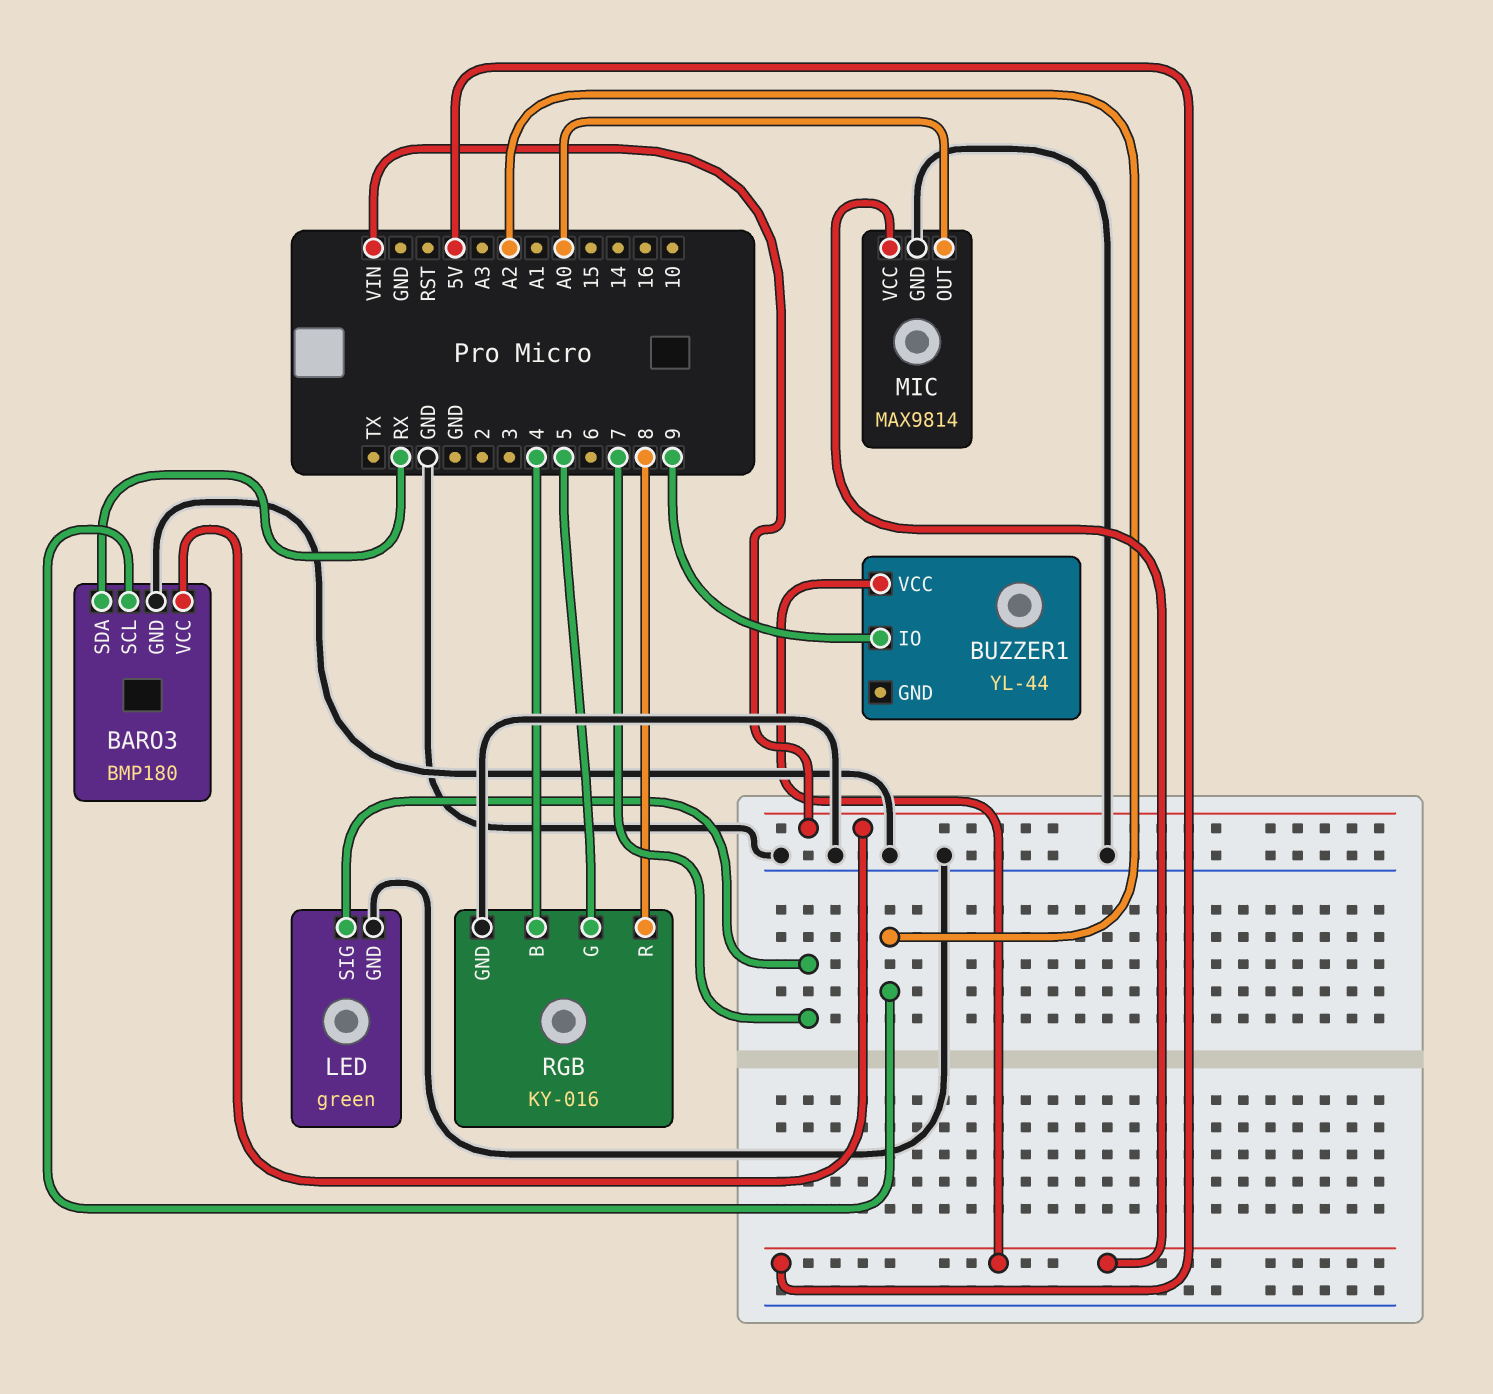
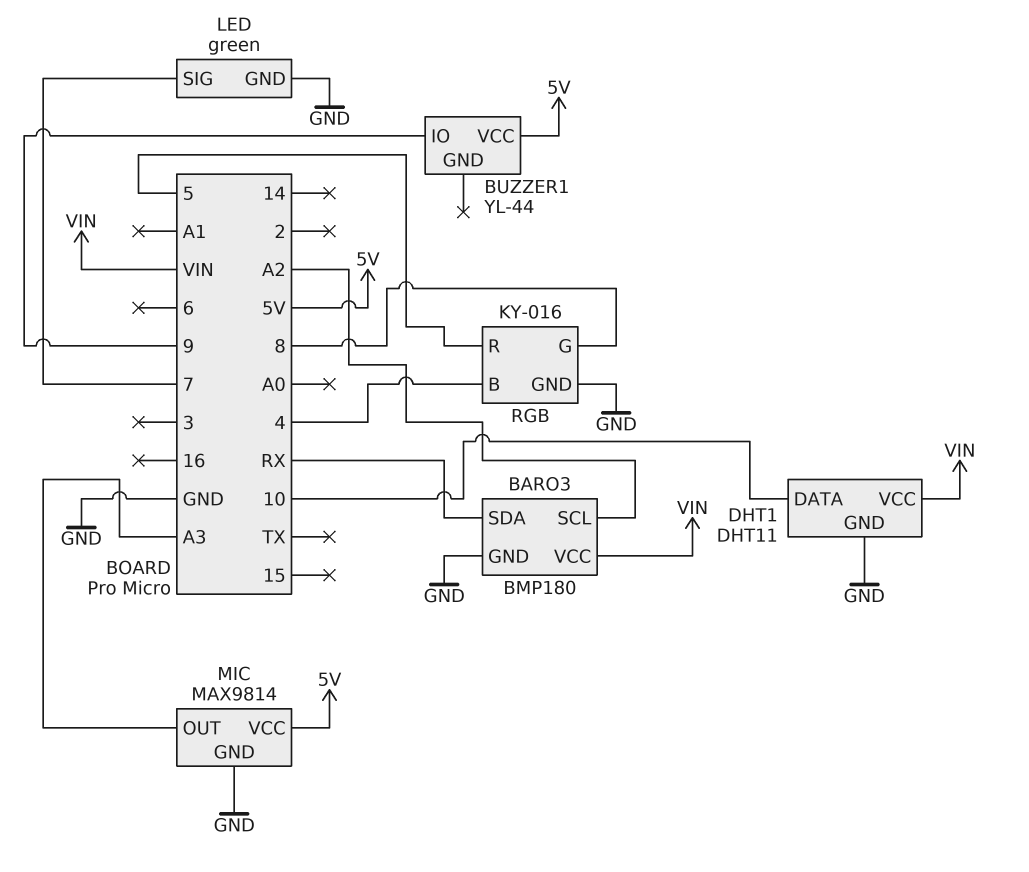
DHT1: none -> DHT11
DHT1 pin DATA: none -> 10
DHT1 pin GND: none -> GND
DHT1 pin VCC: none -> VIN
MIC pin OUT: A0 -> A3
RGB pin G: 5 -> 8
RGB pin R: 8 -> 5

